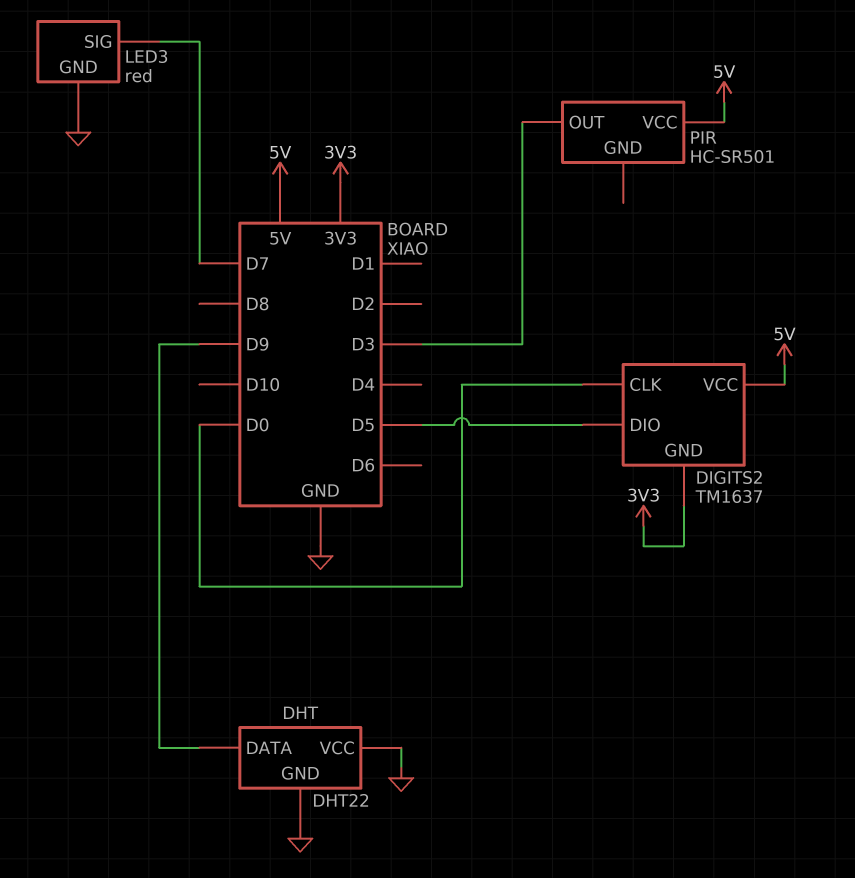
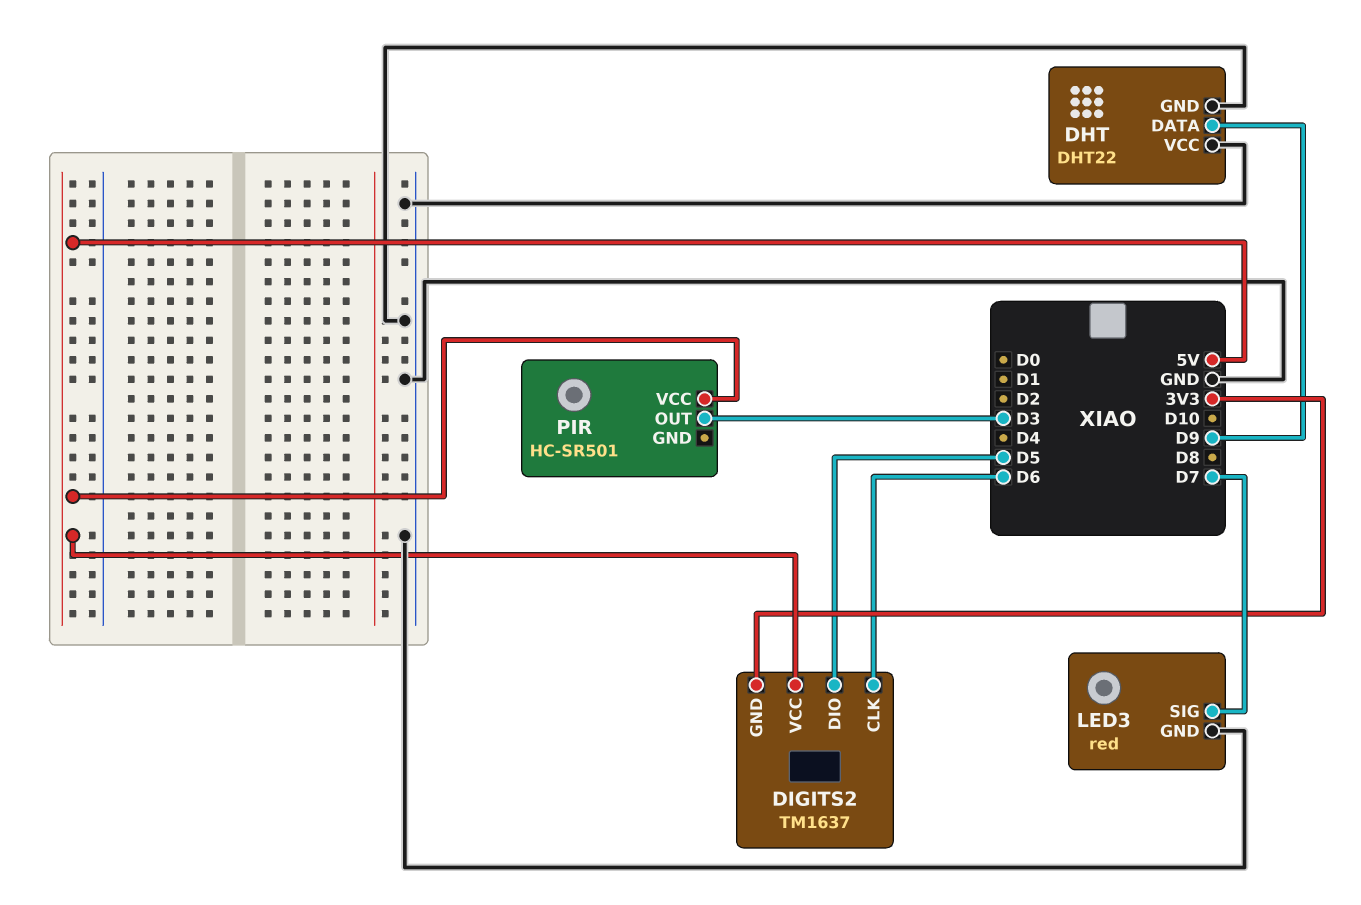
DIGITS2 pin CLK: D0 -> D6

